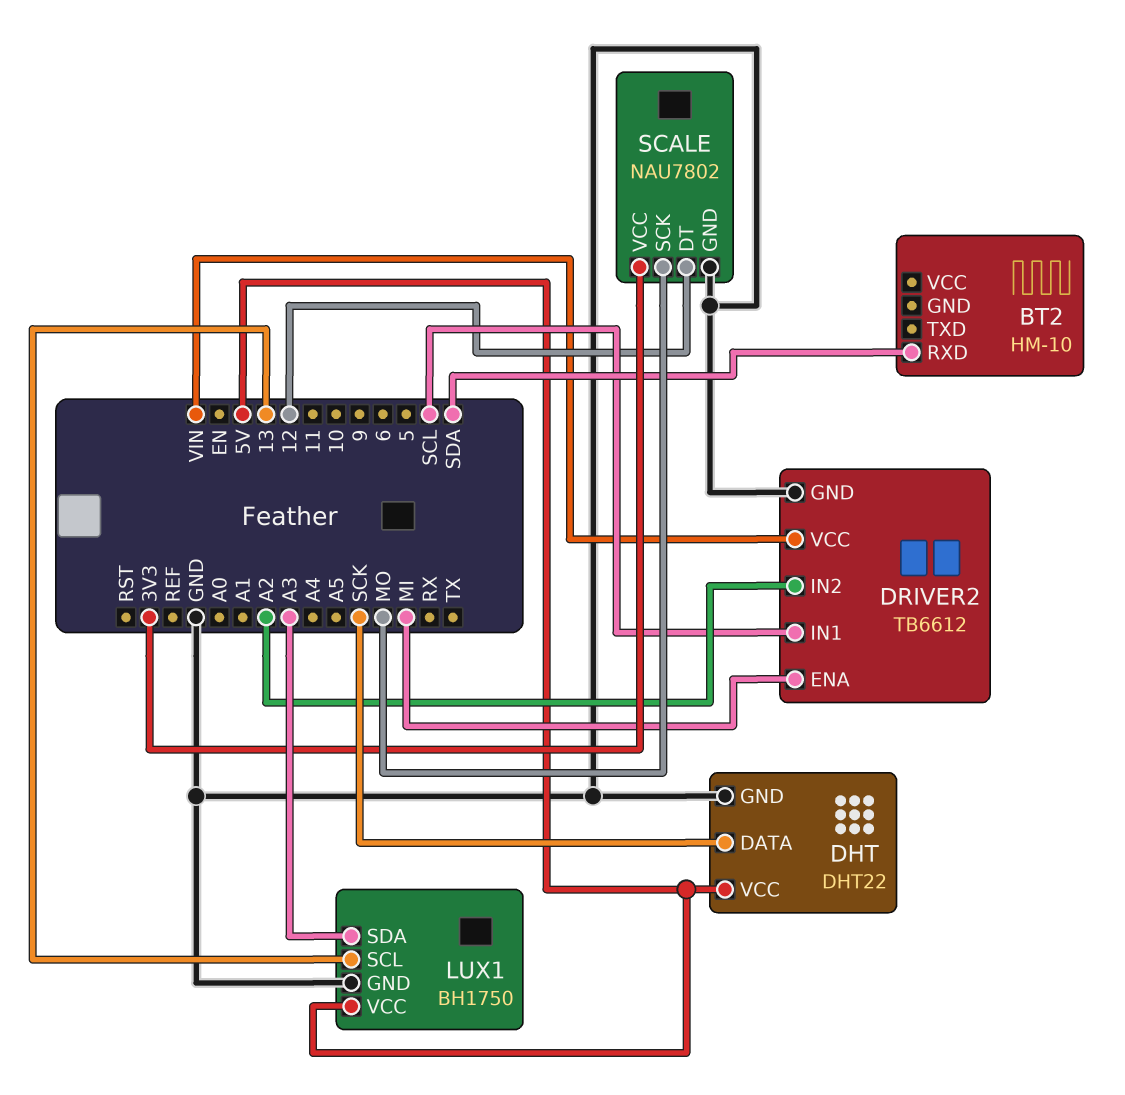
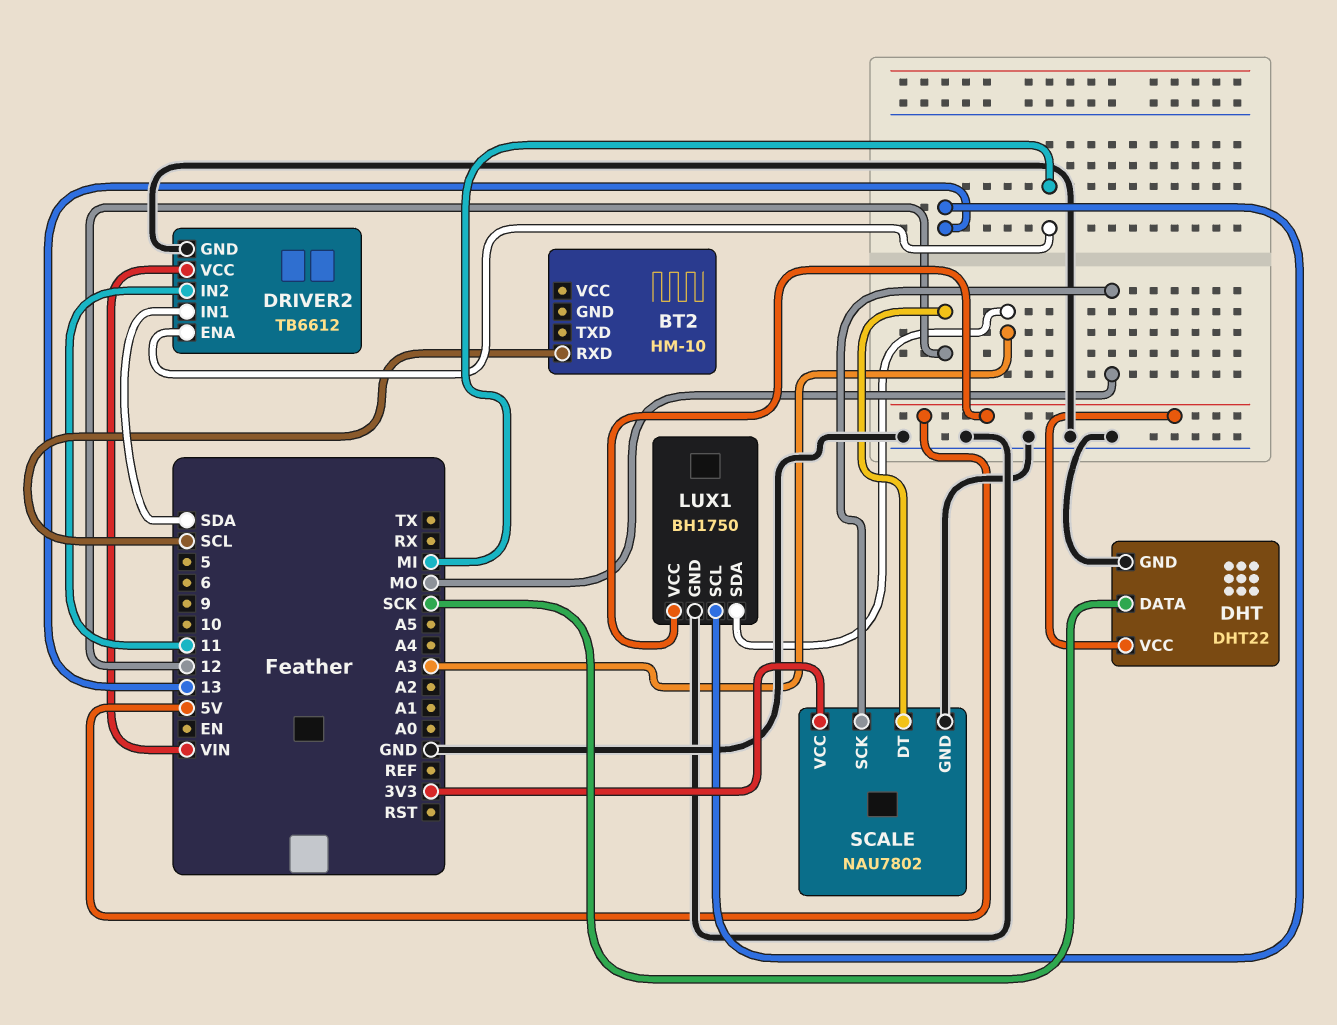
BT2 pin RXD: SDA -> SCL
DRIVER2 pin IN1: SCL -> SDA
DRIVER2 pin IN2: A2 -> 11

